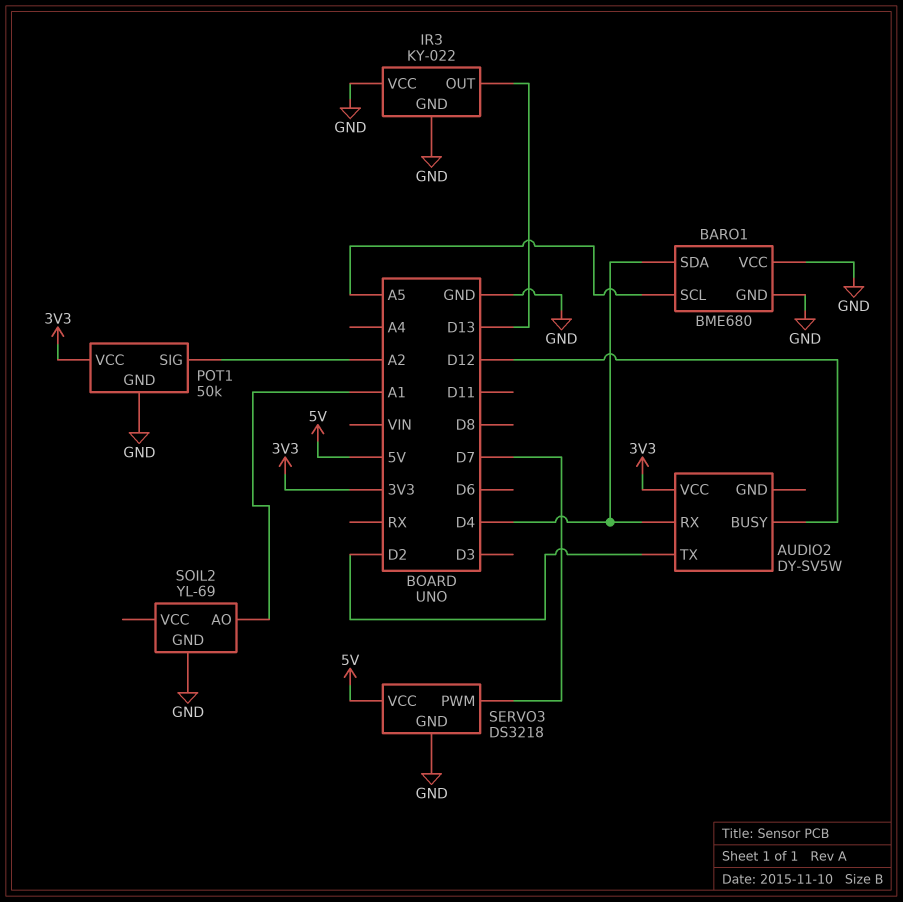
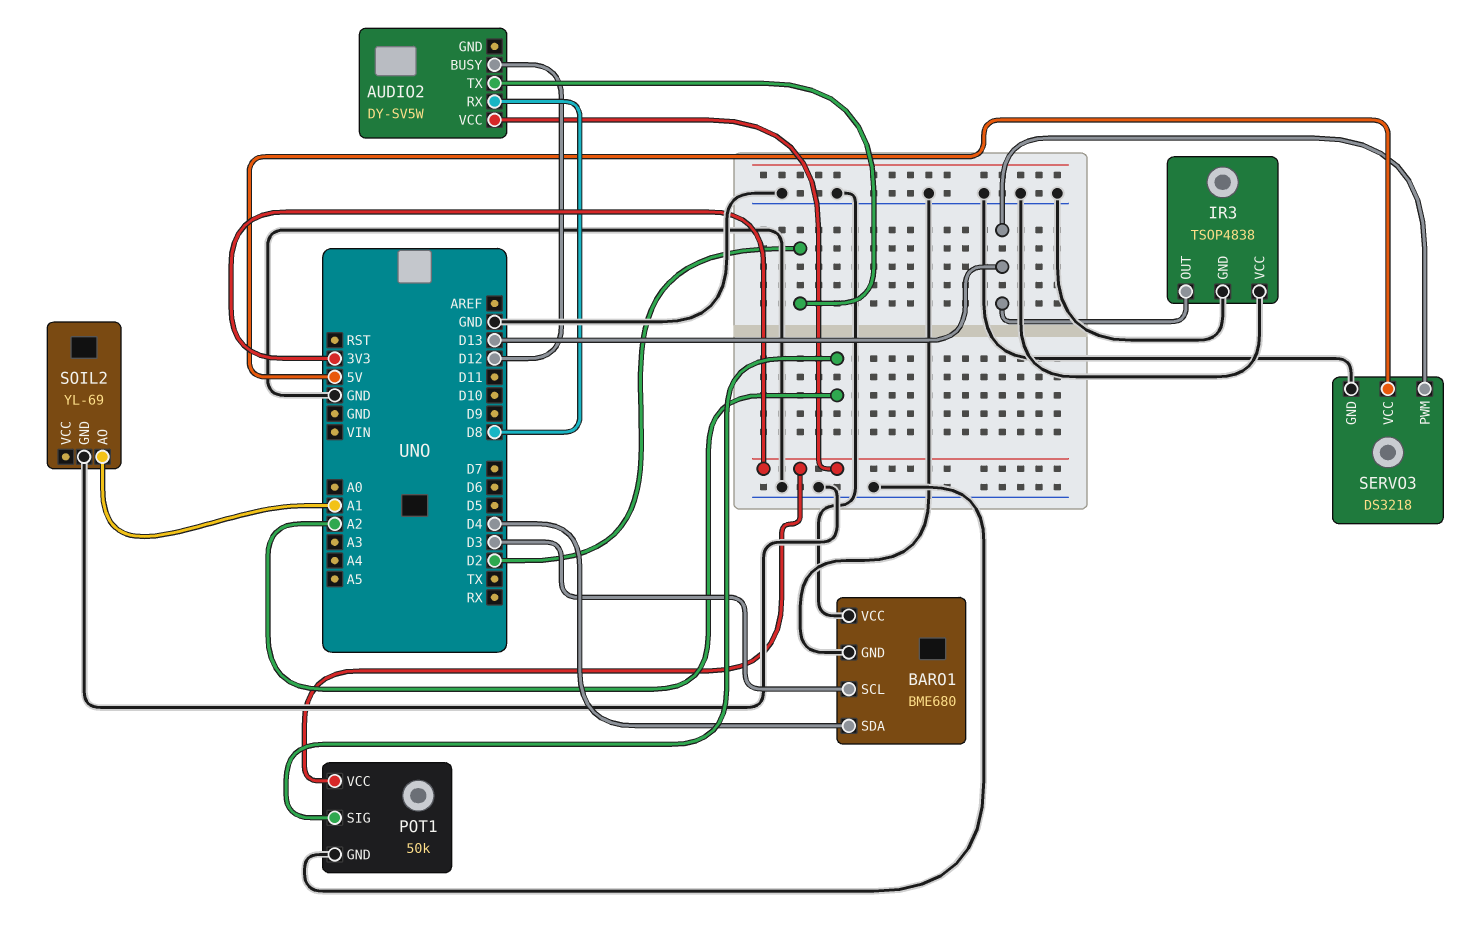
AUDIO2 pin RX: D4 -> D8
BARO1 pin SCL: A5 -> D3
IR3: KY-022 -> TSOP4838
SERVO3 pin PWM: D7 -> D13

